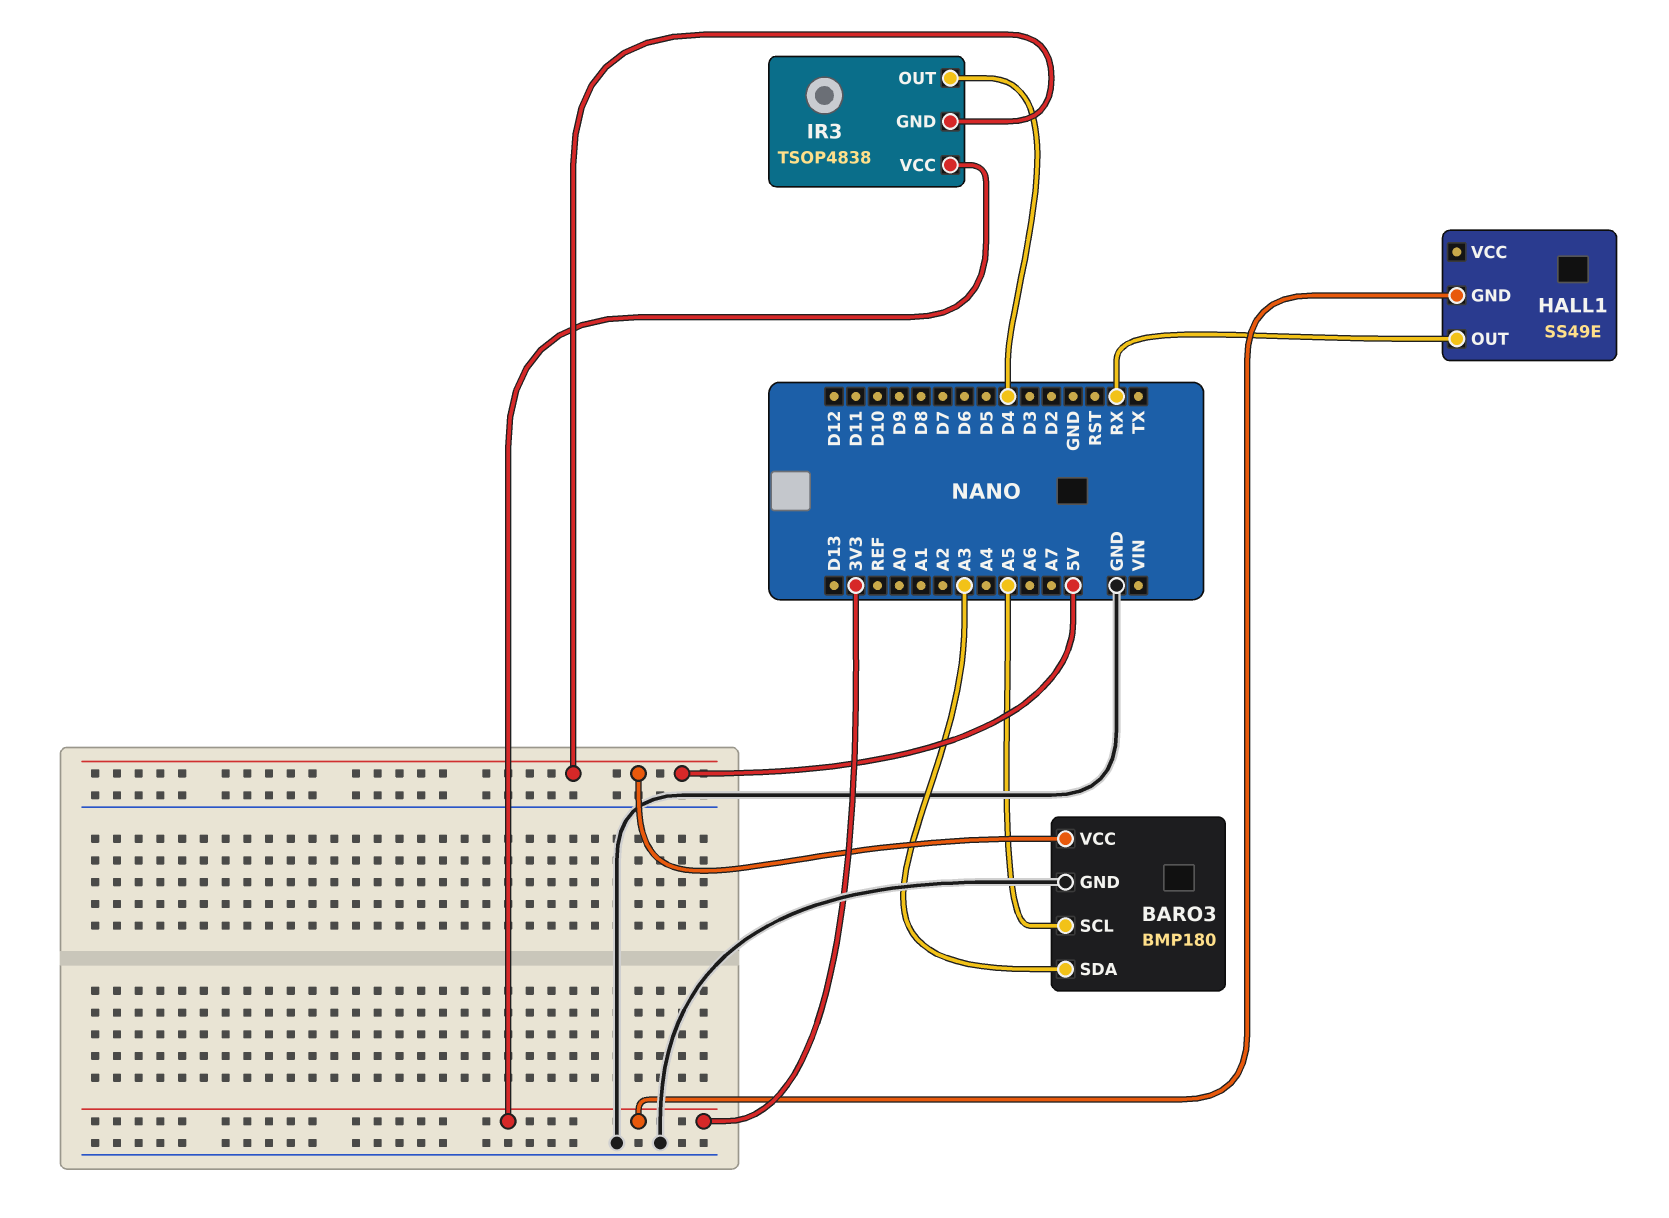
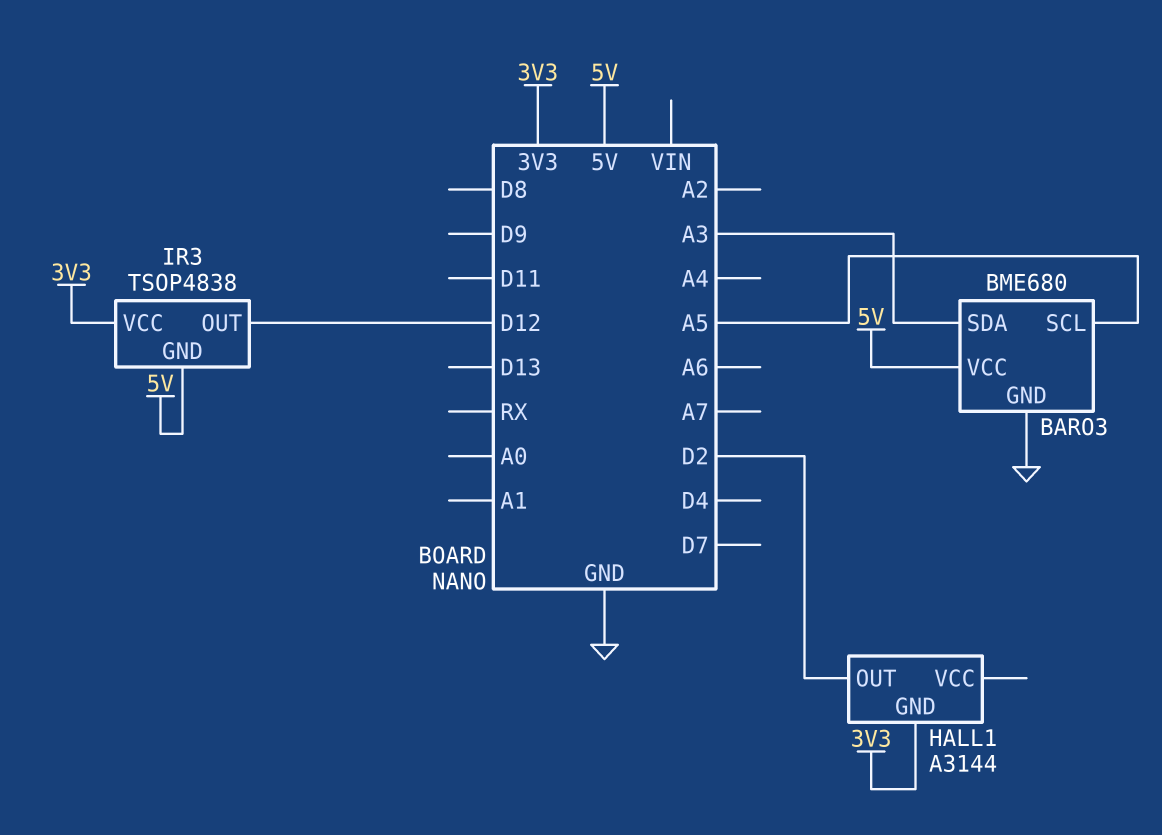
BARO3: BMP180 -> BME680
HALL1: SS49E -> A3144
HALL1 pin OUT: RX -> D2
IR3 pin OUT: D4 -> D12

